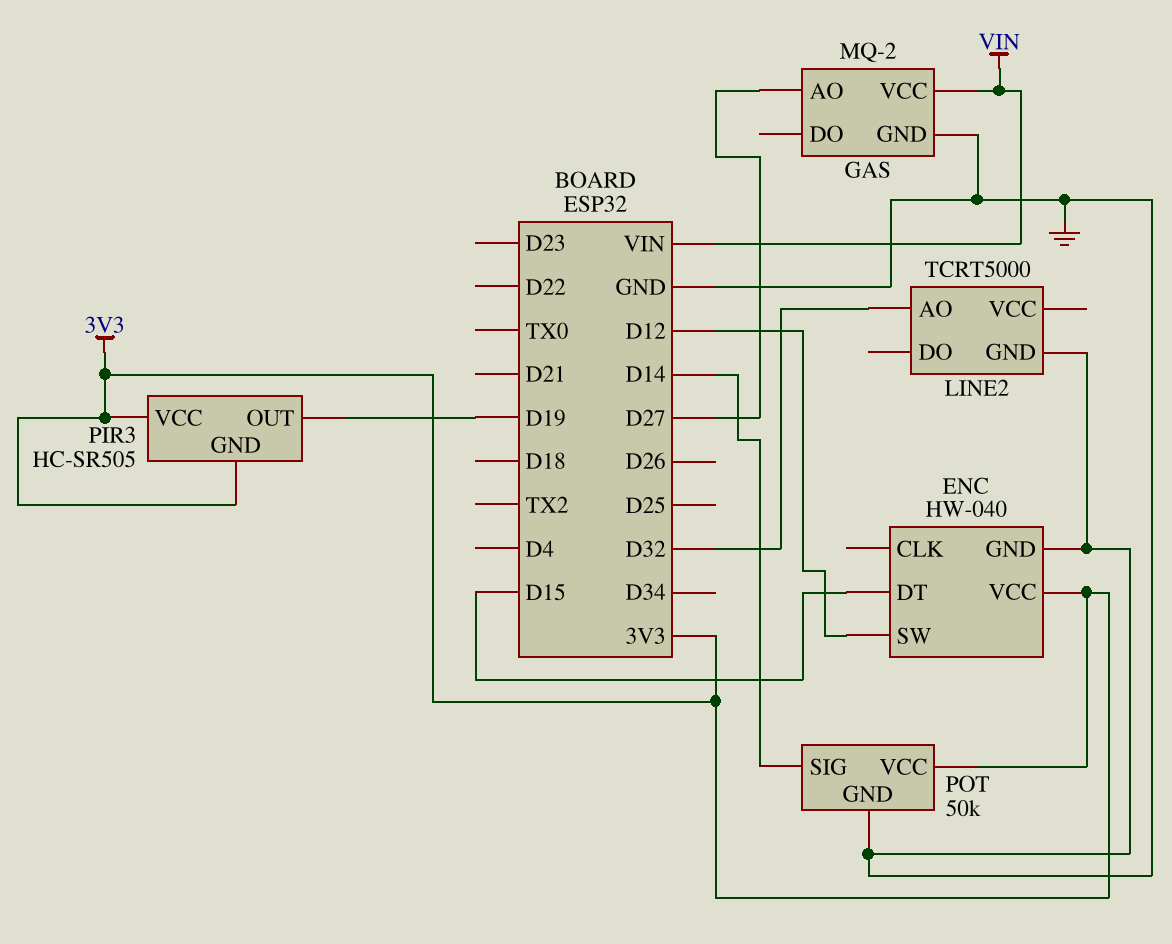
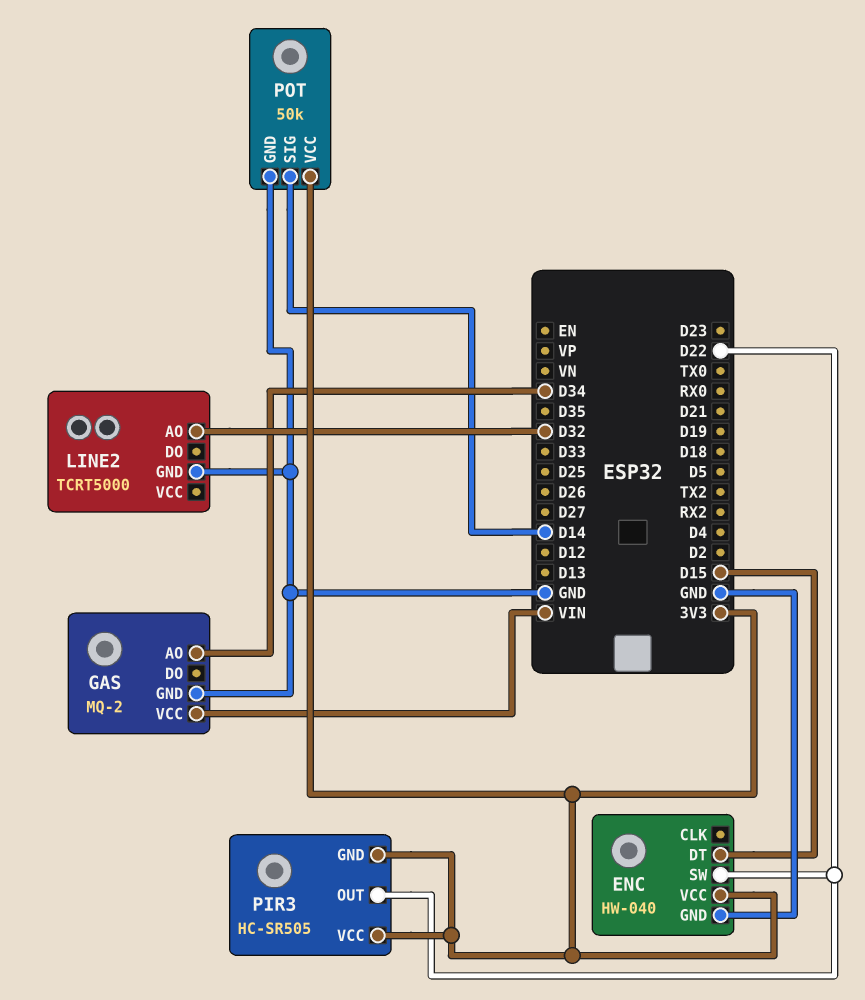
ENC pin SW: D12 -> D22
GAS pin AO: D27 -> D34
PIR3 pin OUT: D19 -> D22

